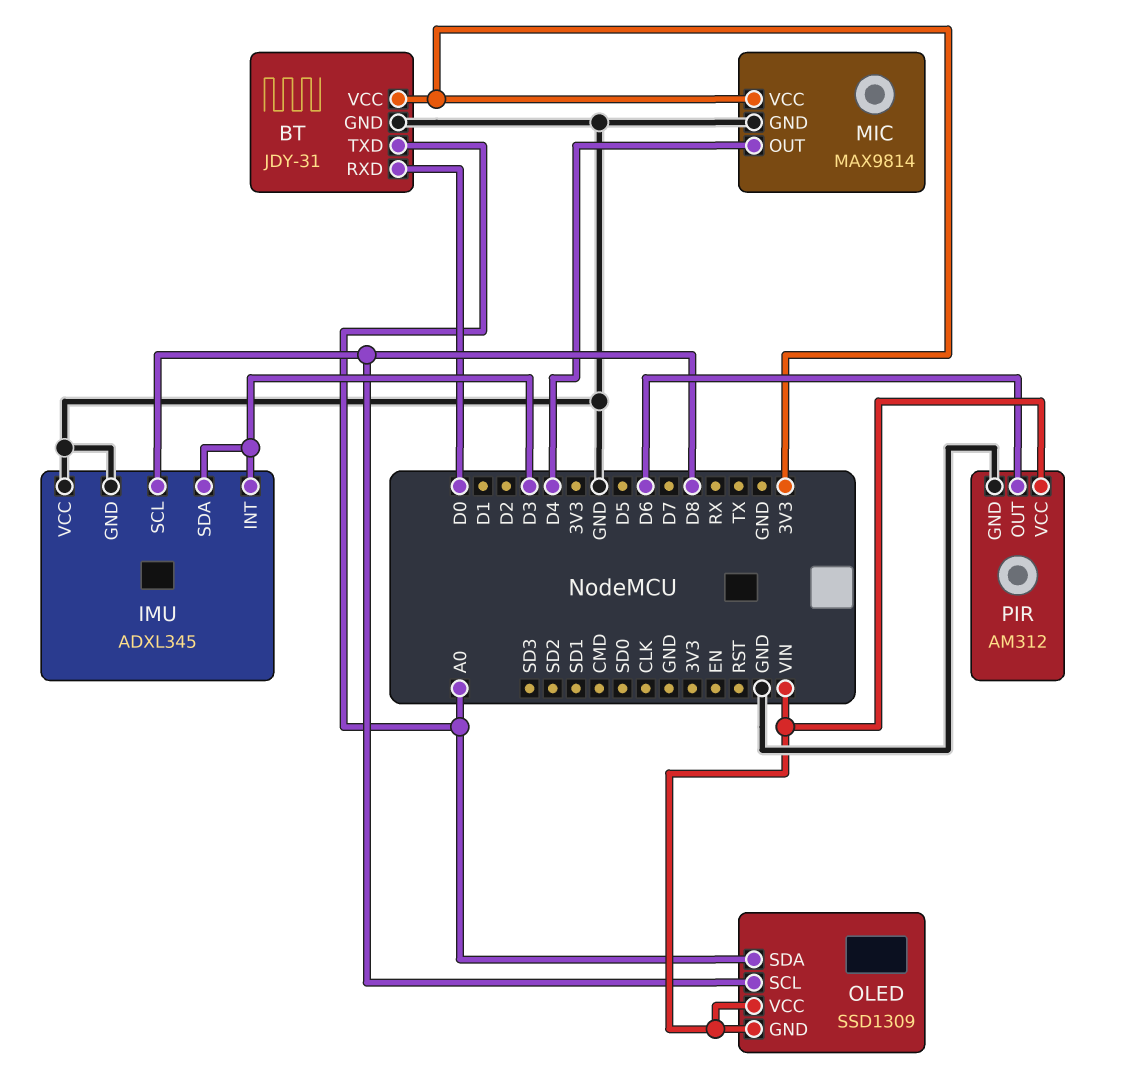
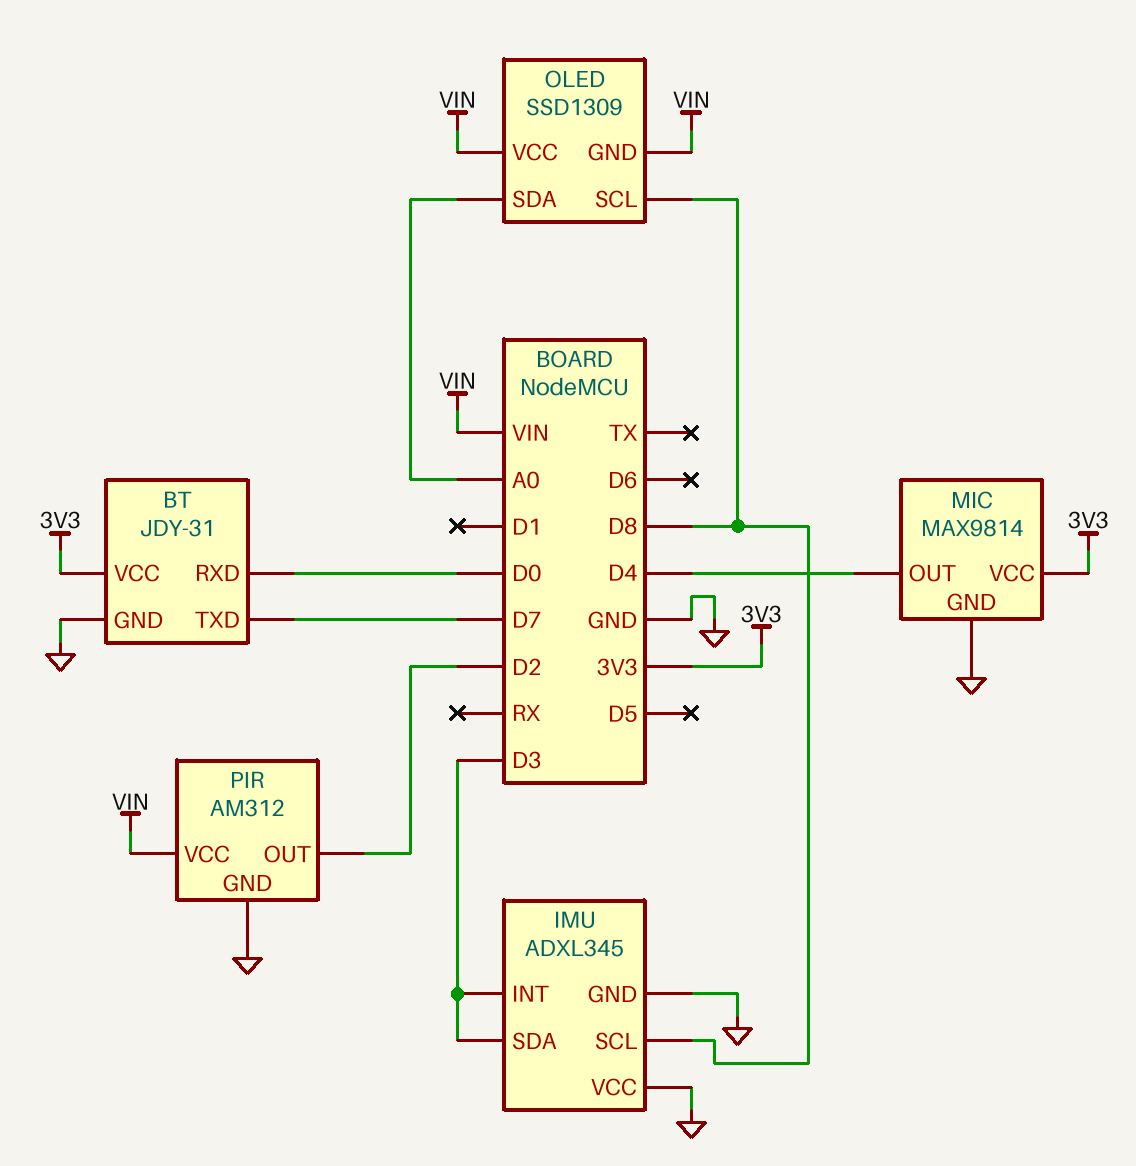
BT pin TXD: A0 -> D7
PIR pin OUT: D6 -> D2

